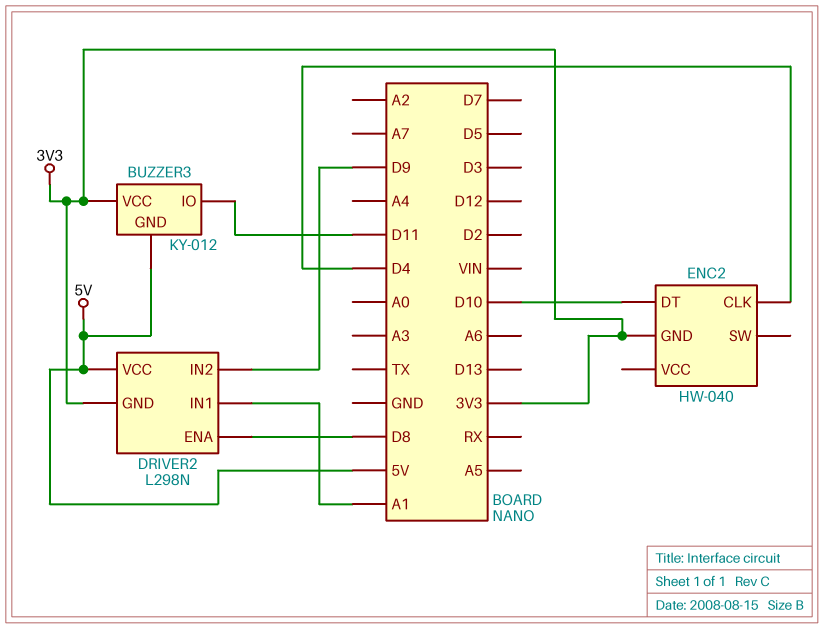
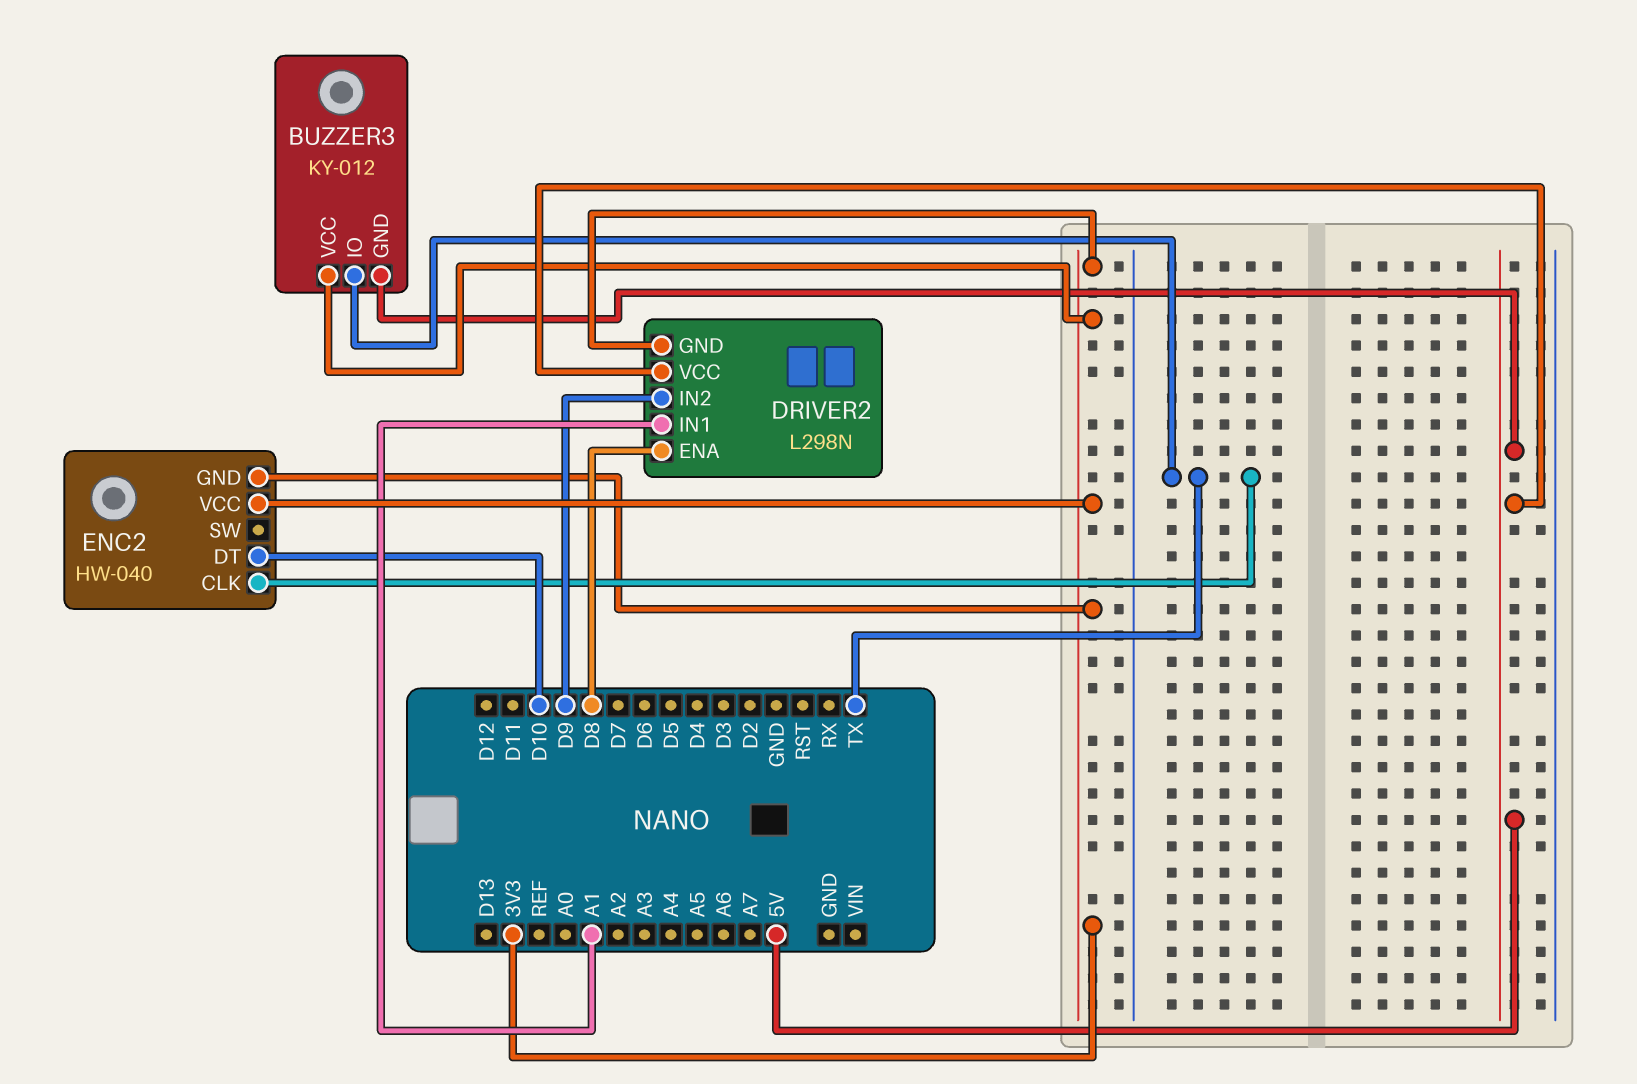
BUZZER3 pin IO: D11 -> TX
ENC2 pin CLK: D4 -> TX
ENC2 pin VCC: none -> 3V3

